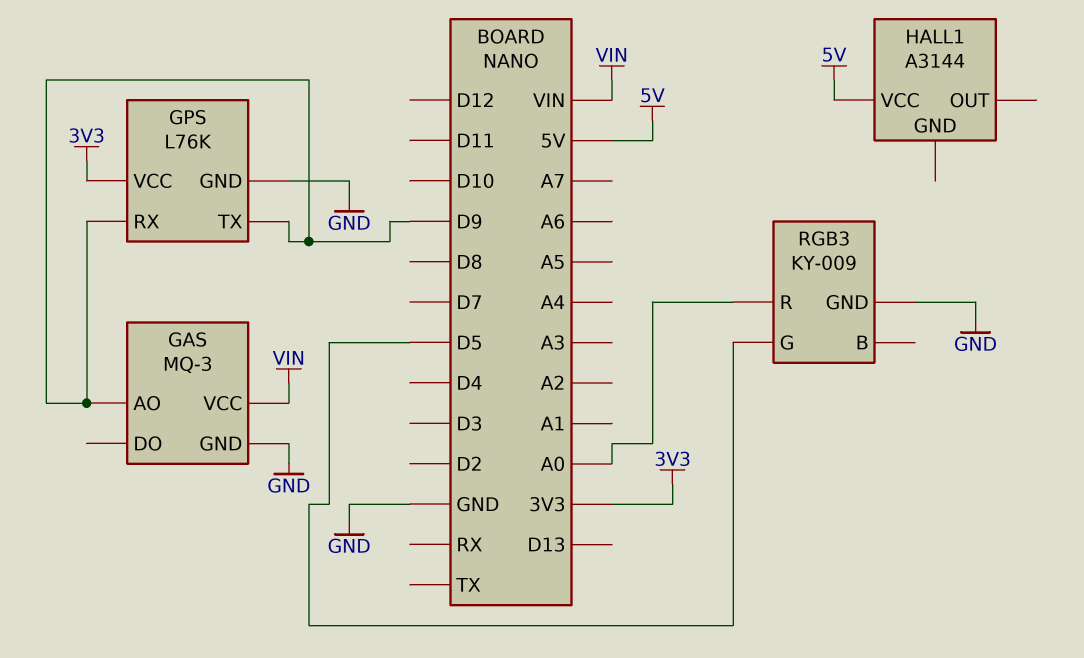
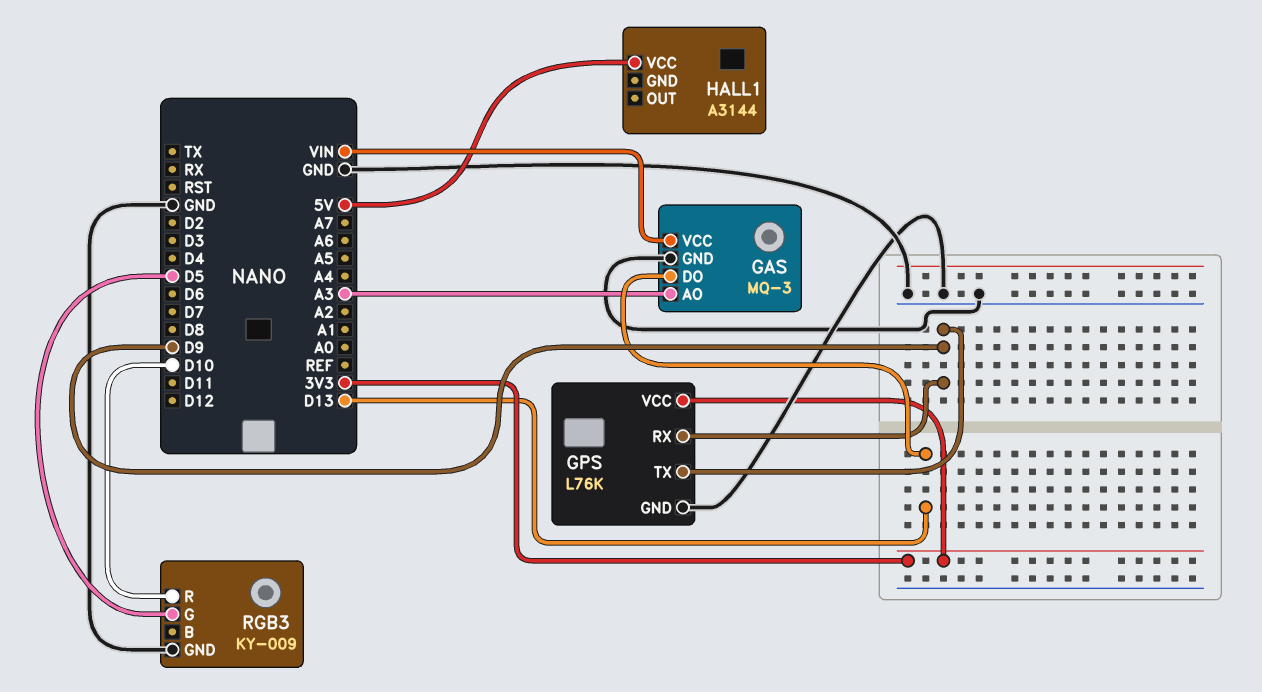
GAS pin AO: D9 -> A3
GAS pin DO: none -> D13
RGB3 pin R: A0 -> D10

